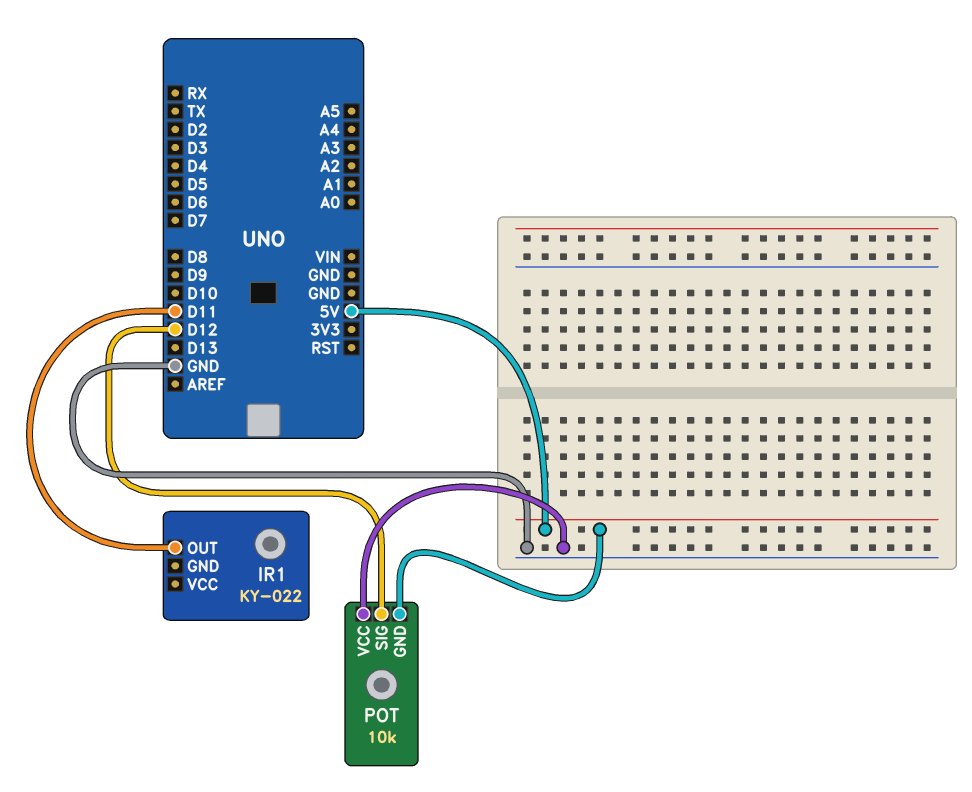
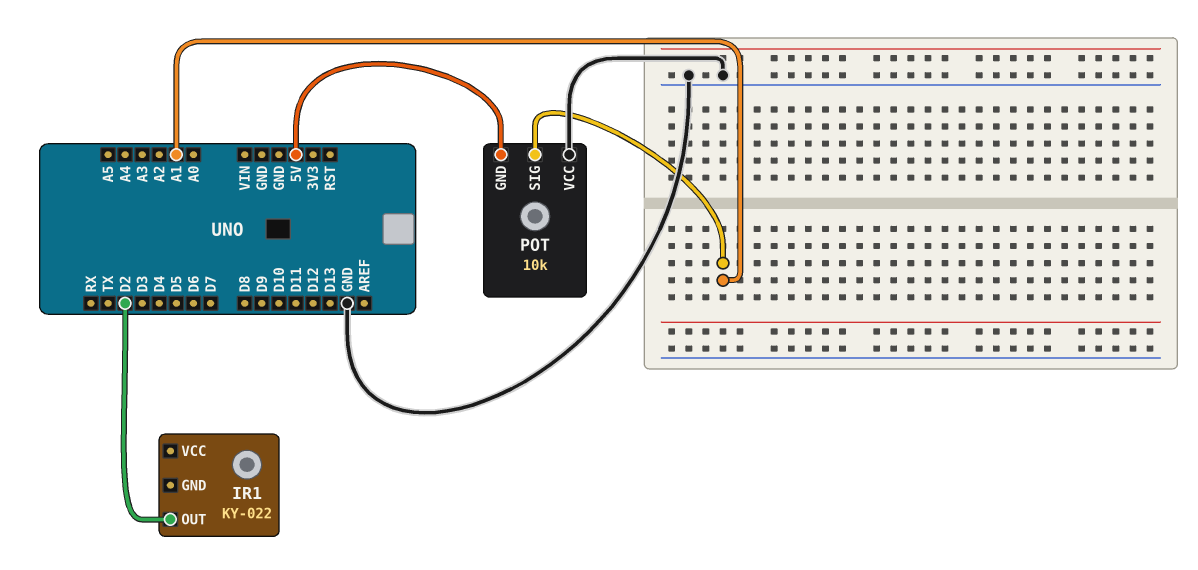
IR1 pin OUT: D11 -> D2
POT pin SIG: D12 -> A1

